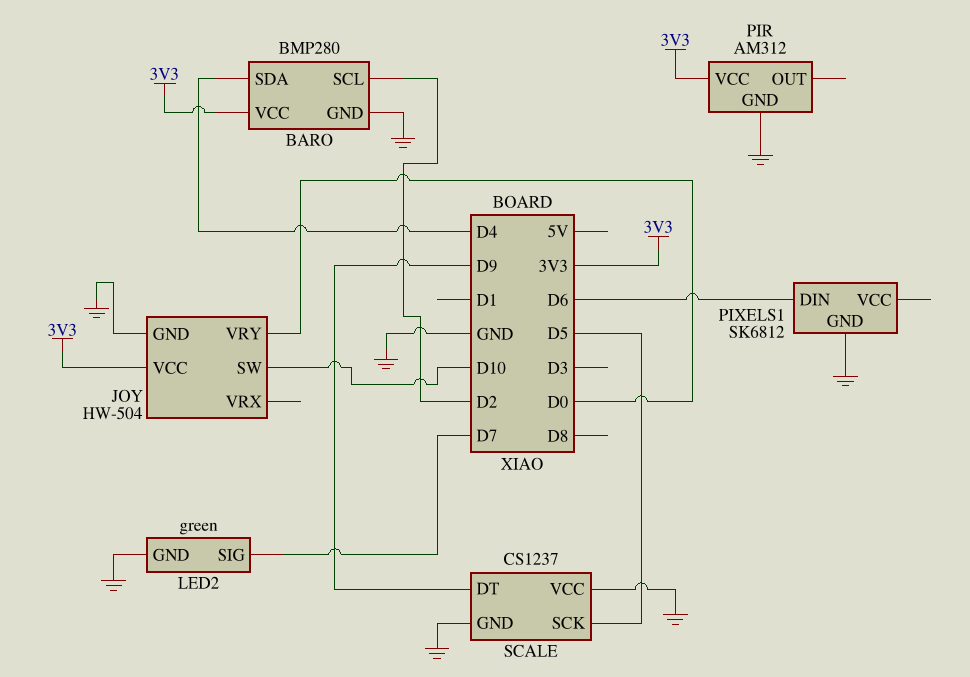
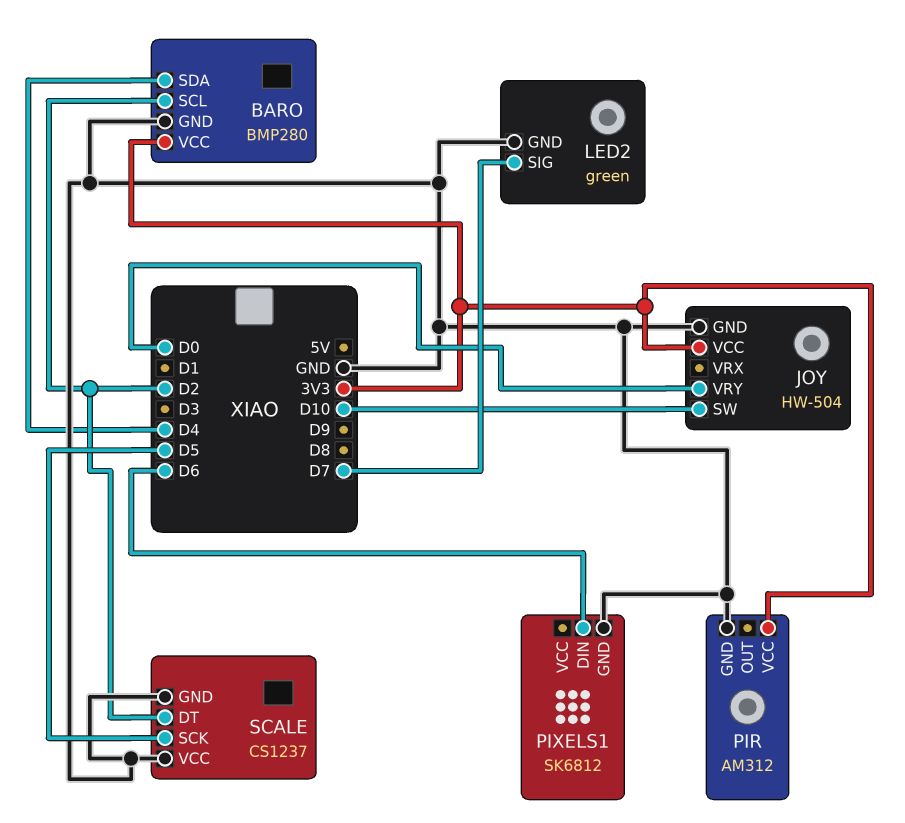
SCALE pin DT: D9 -> D2

